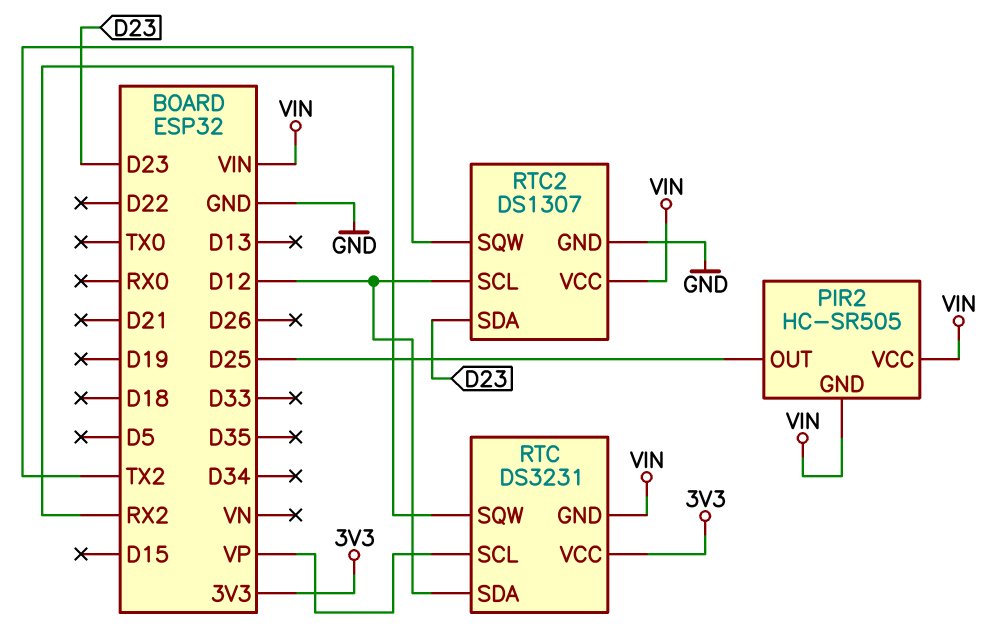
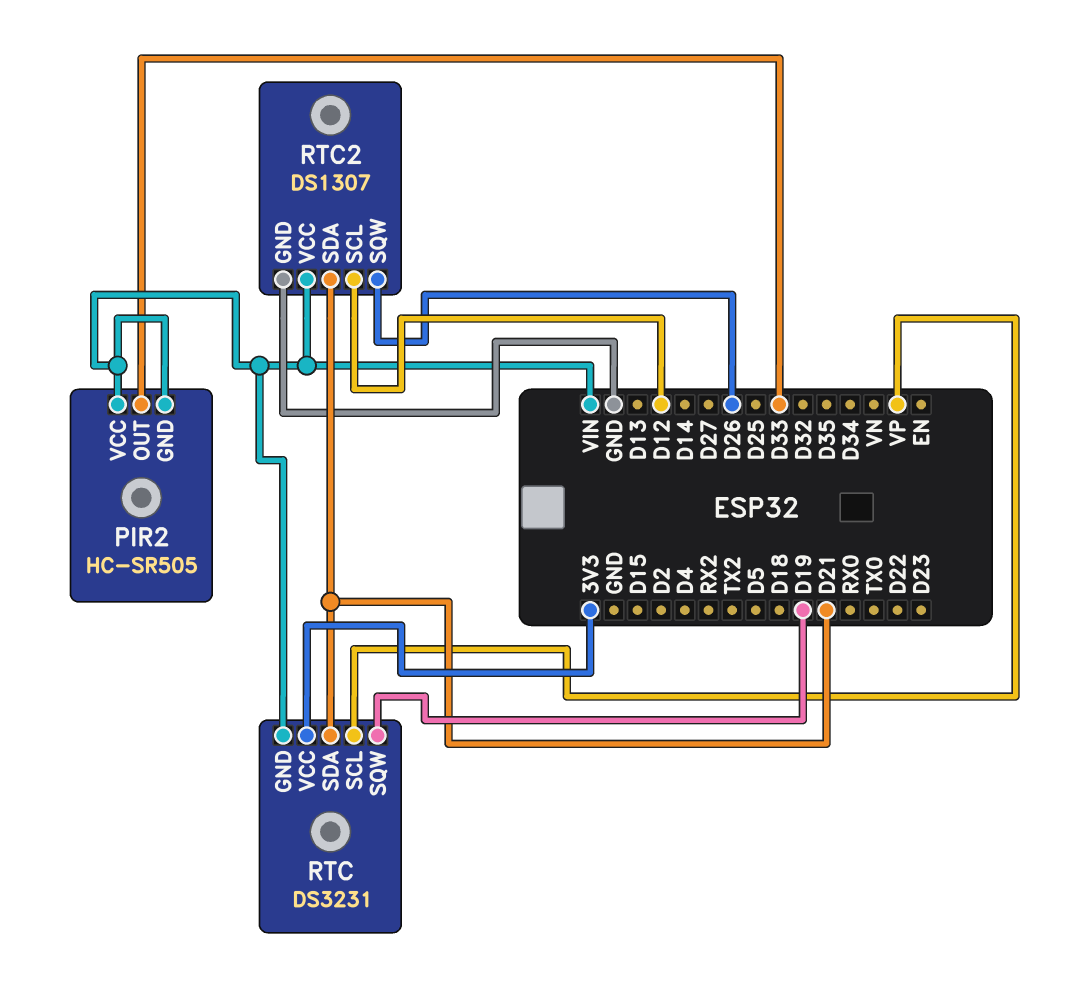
PIR2 pin OUT: D25 -> D33
RTC pin SDA: D12 -> D21
RTC pin SQW: RX2 -> D19
RTC2 pin SDA: D23 -> D21
RTC2 pin SQW: TX2 -> D26

